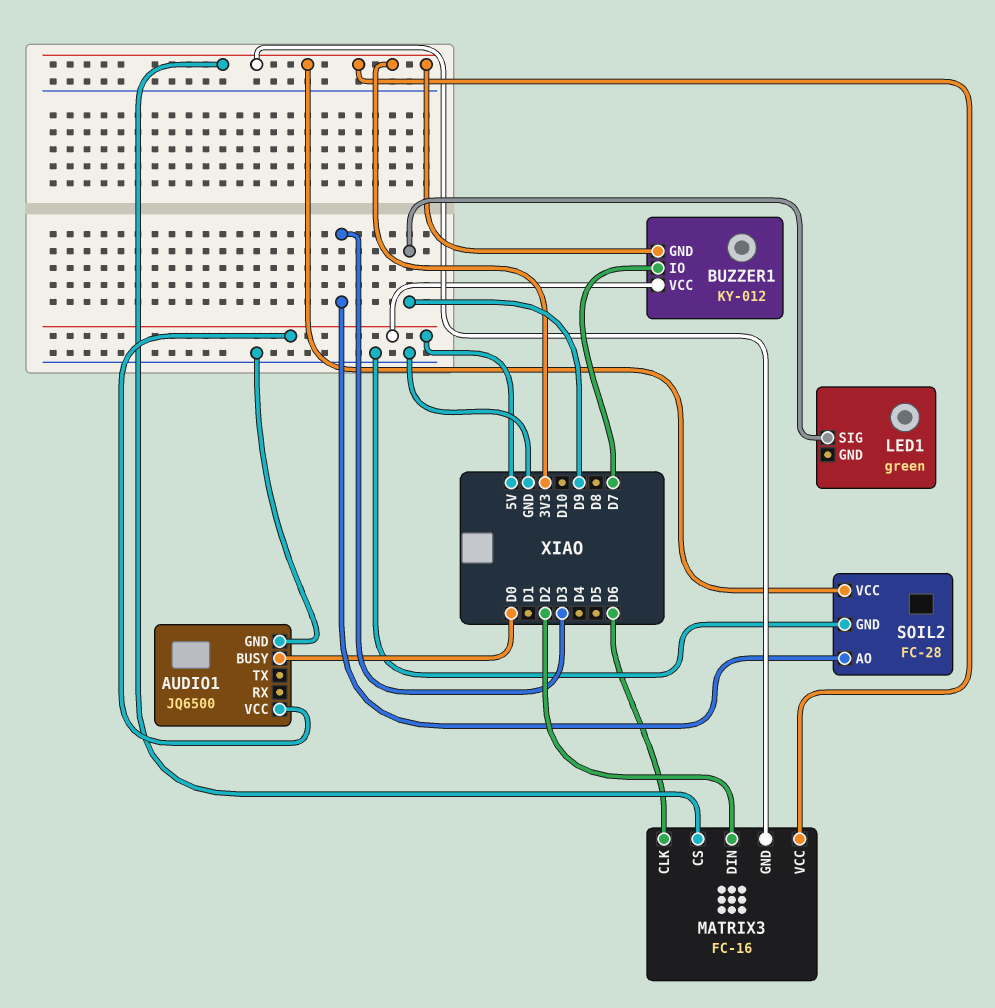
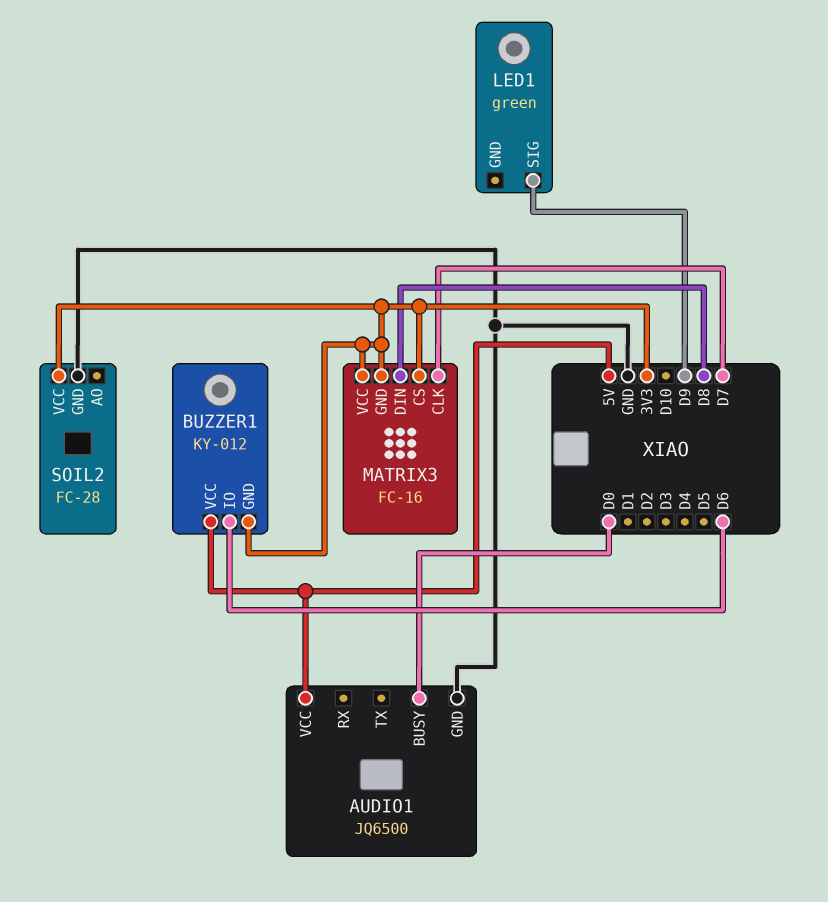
BUZZER1 pin IO: D7 -> D6
MATRIX3 pin CLK: D6 -> D7
MATRIX3 pin DIN: D2 -> D8
SOIL2 pin AO: D3 -> none

